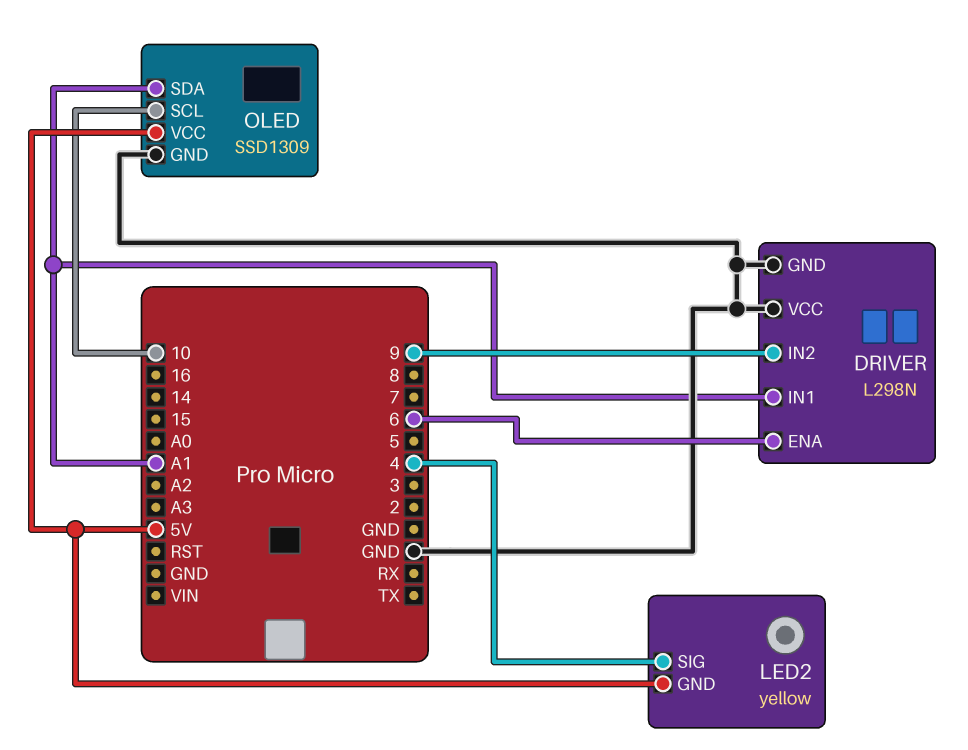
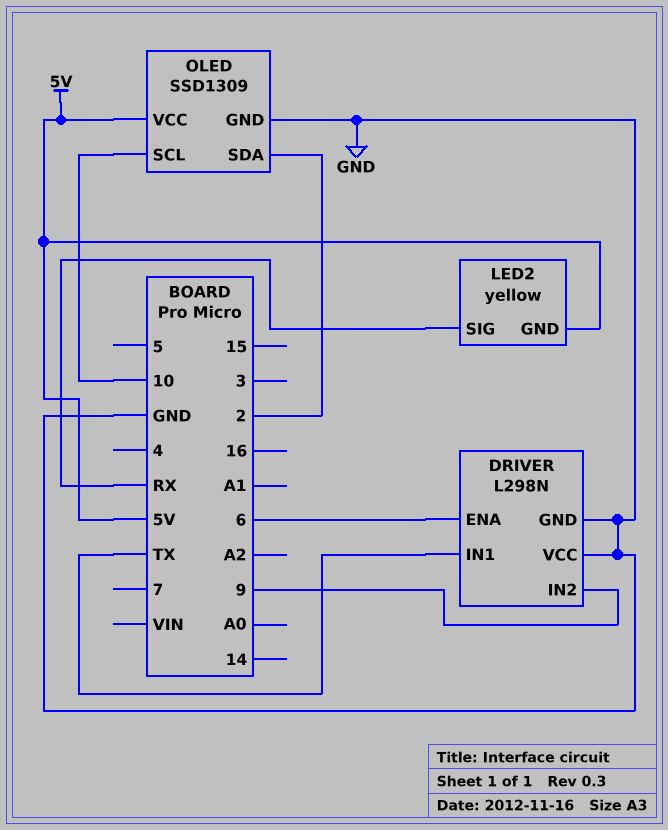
DRIVER pin IN1: A1 -> TX
LED2 pin SIG: 4 -> RX
OLED pin SDA: A1 -> 2

